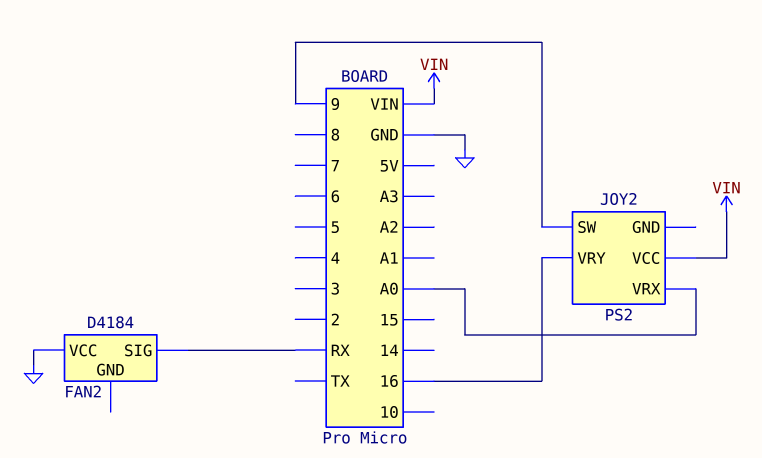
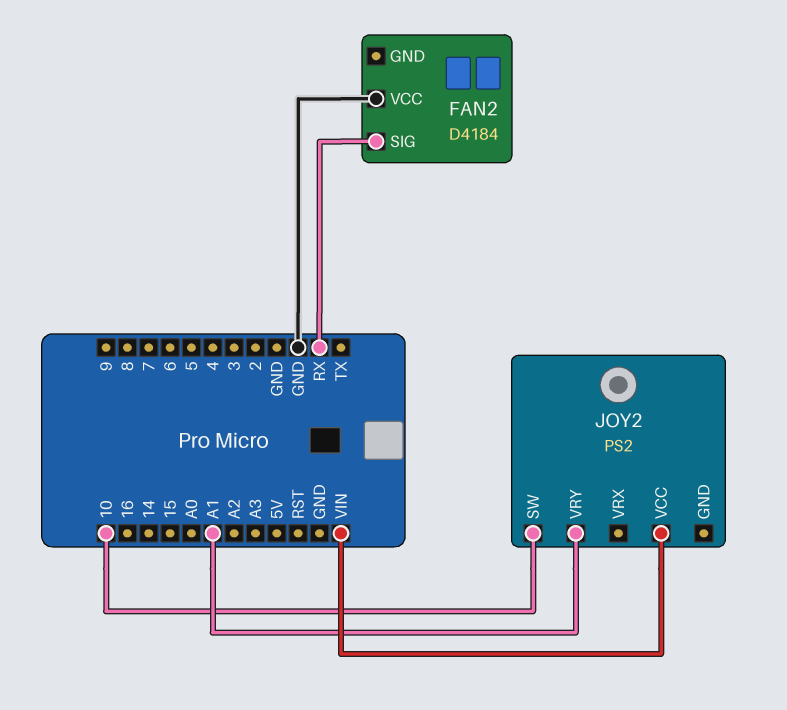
JOY2 pin SW: 9 -> 10
JOY2 pin VRX: A0 -> none
JOY2 pin VRY: 16 -> A1

